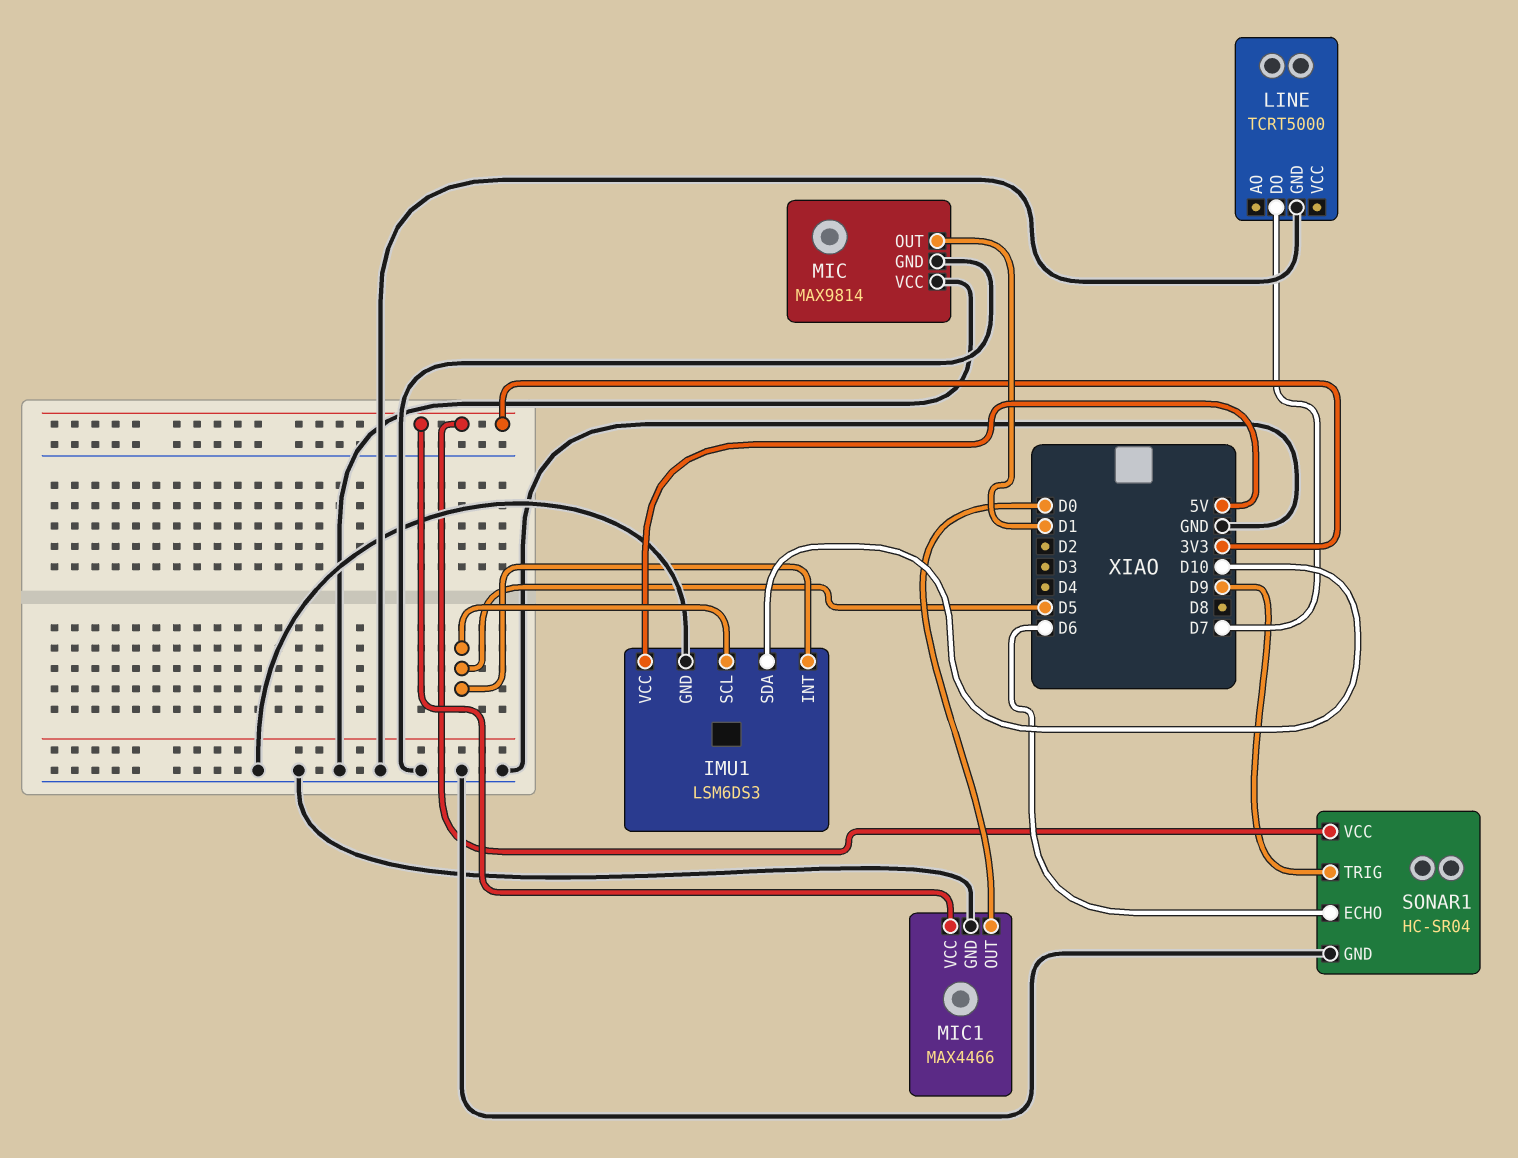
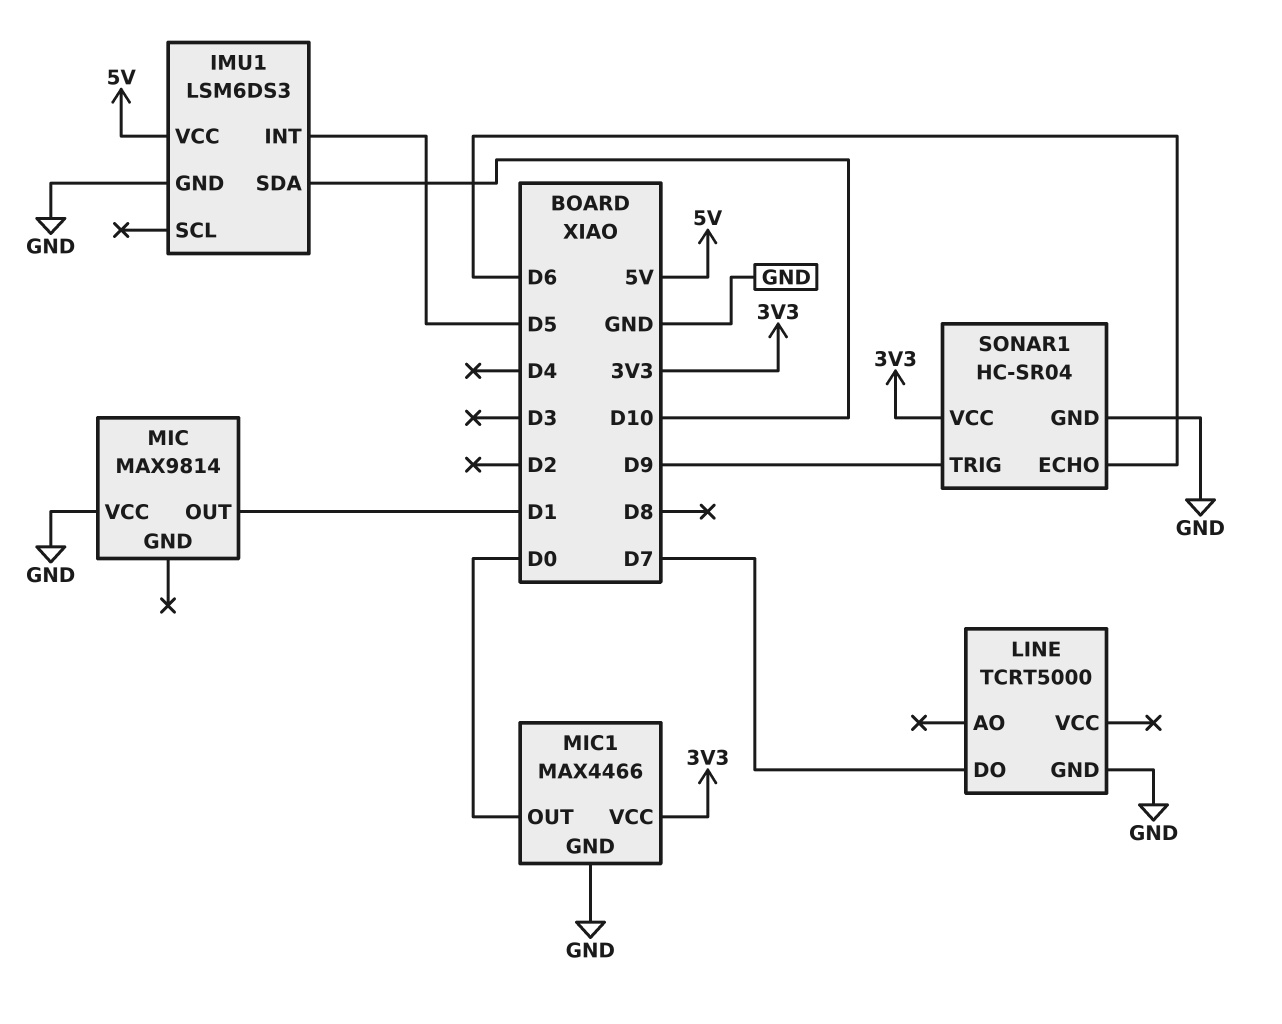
IMU1 pin SCL: D5 -> none
MIC pin GND: GND -> none

